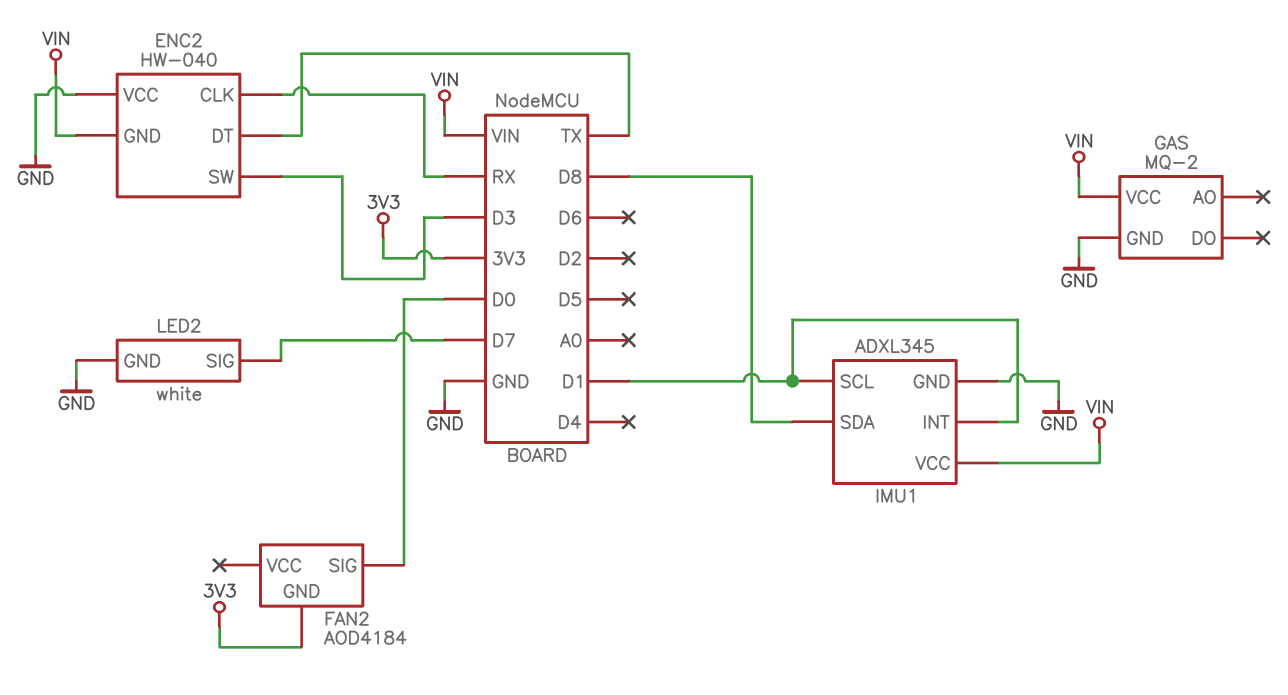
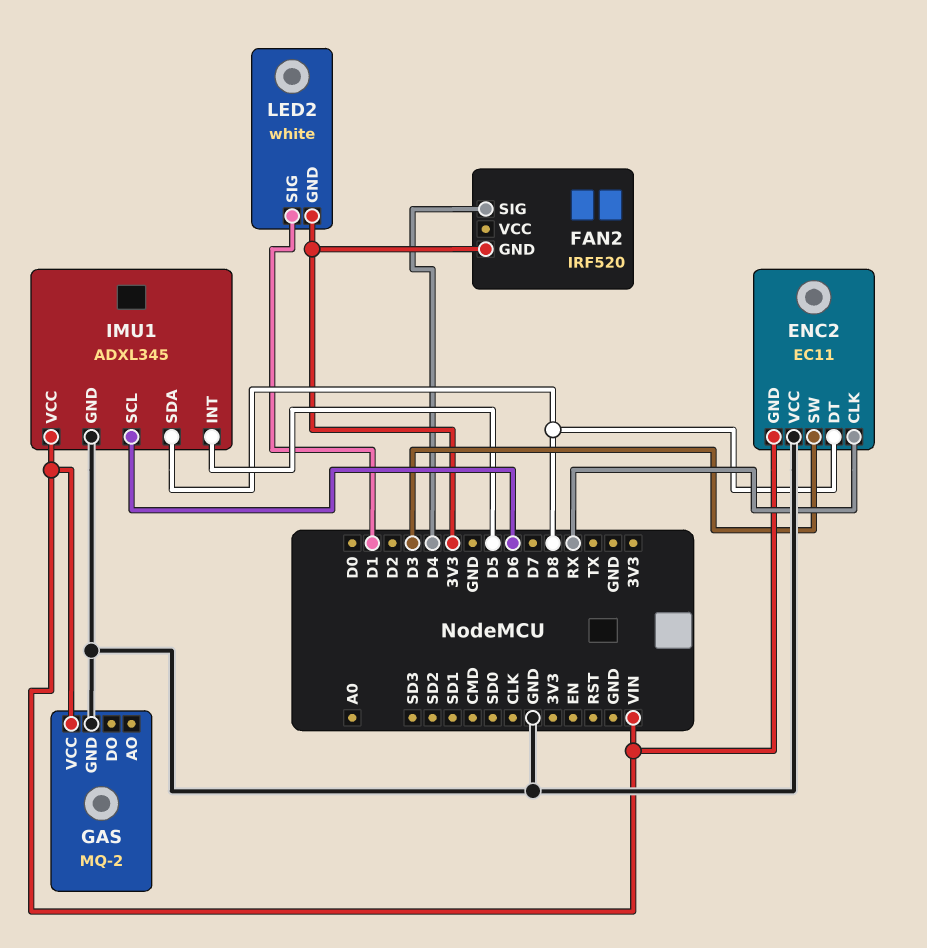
ENC2: HW-040 -> EC11
ENC2 pin DT: TX -> D8
FAN2: AOD4184 -> IRF520
FAN2 pin SIG: D0 -> D4
IMU1 pin INT: D1 -> D5
IMU1 pin SCL: D1 -> D6
LED2 pin GND: GND -> 3V3
LED2 pin SIG: D7 -> D1

